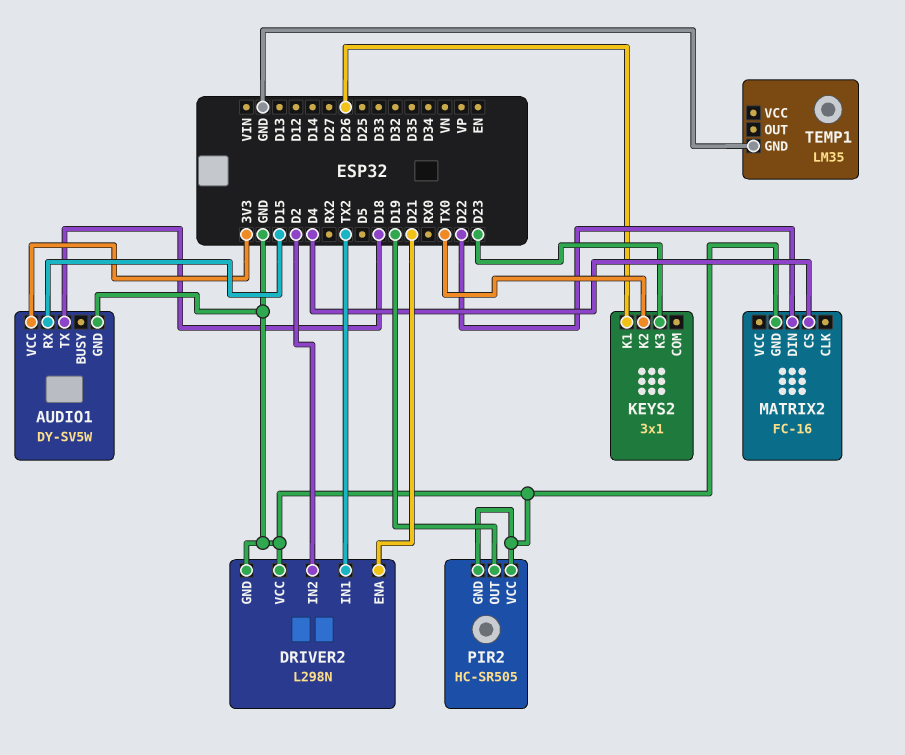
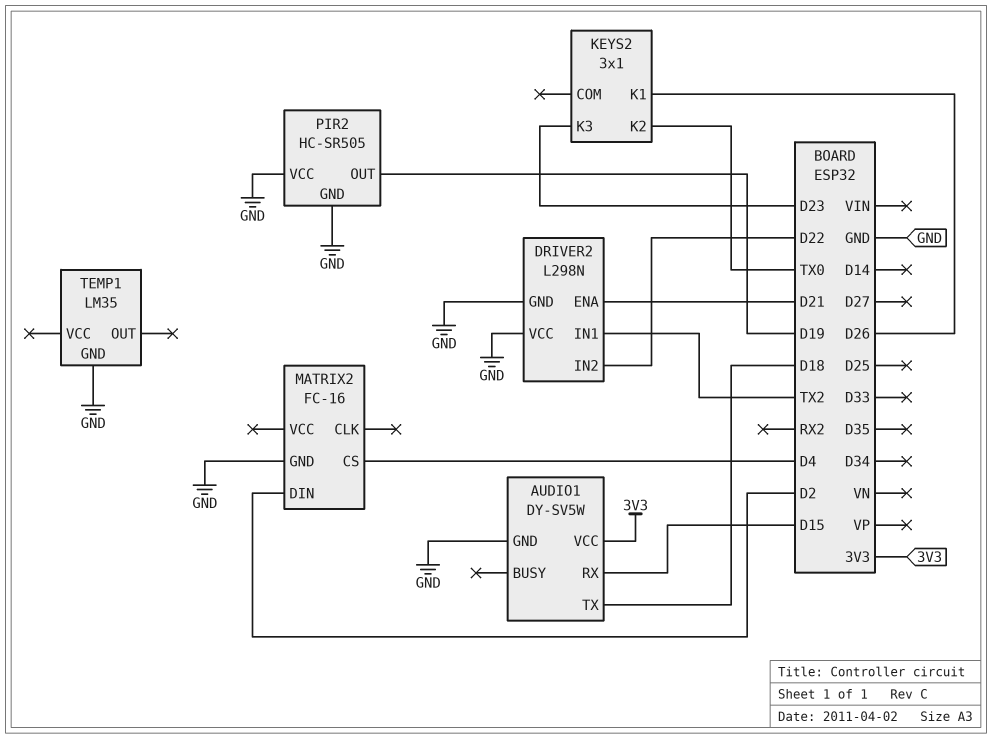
DRIVER2 pin IN2: D2 -> D22
MATRIX2 pin DIN: D22 -> D2

